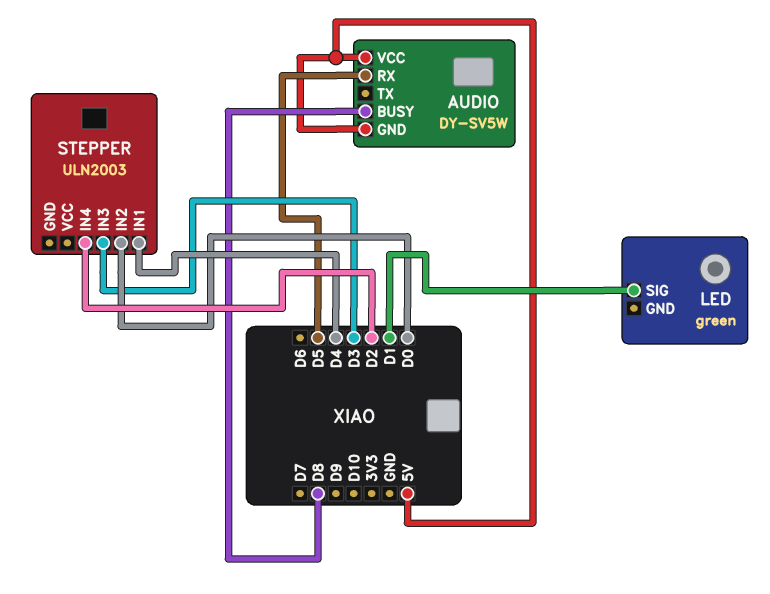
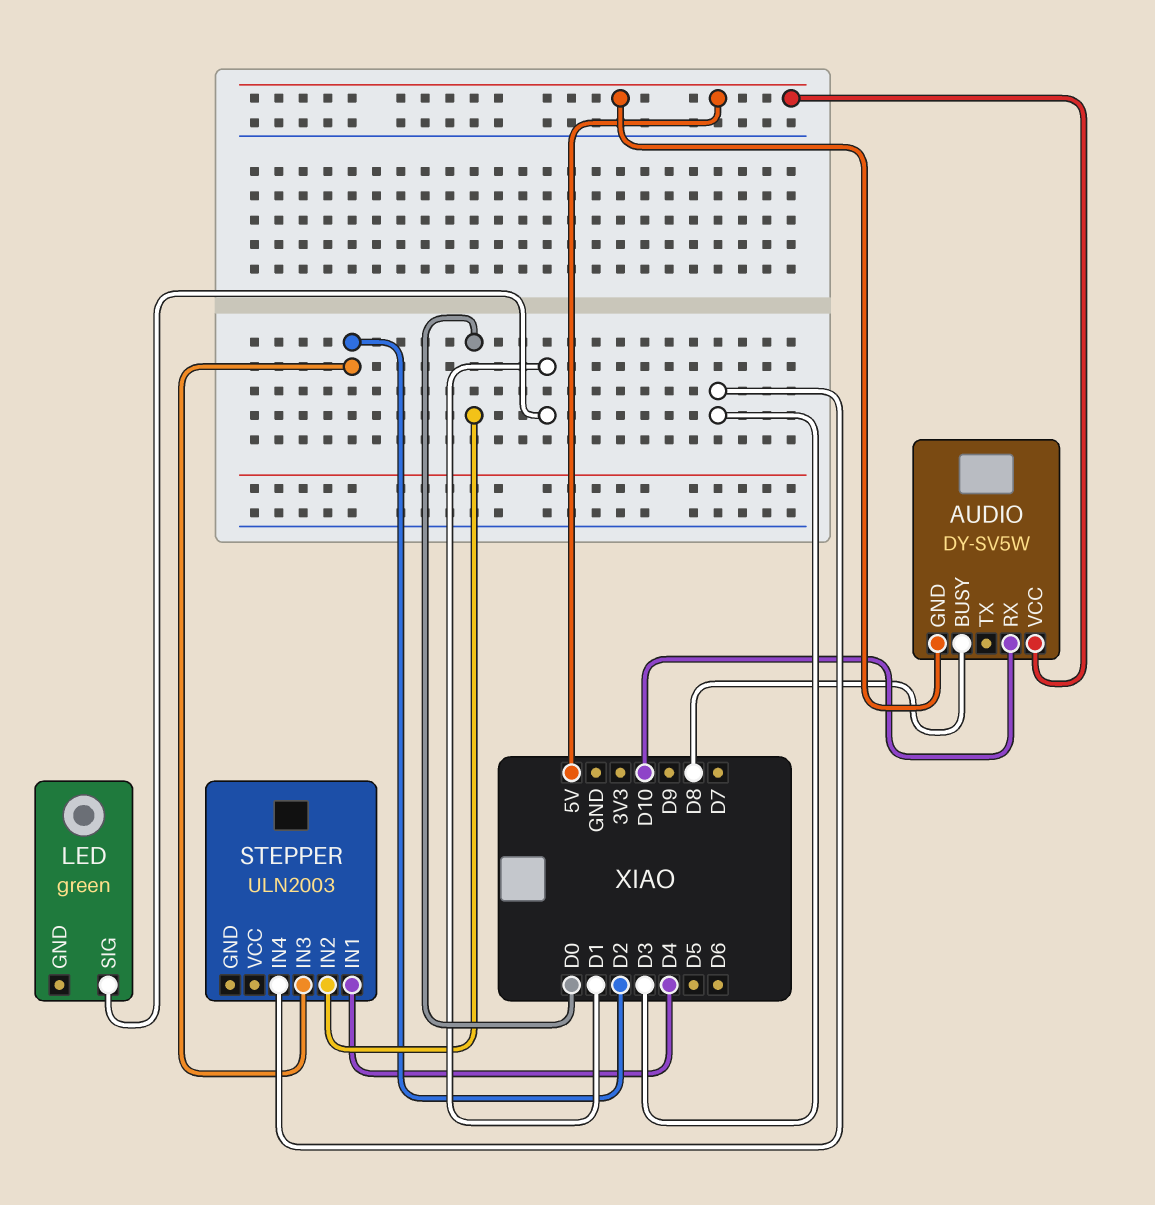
AUDIO pin RX: D5 -> D10
STEPPER pin IN3: D3 -> D2
STEPPER pin IN4: D2 -> D3

